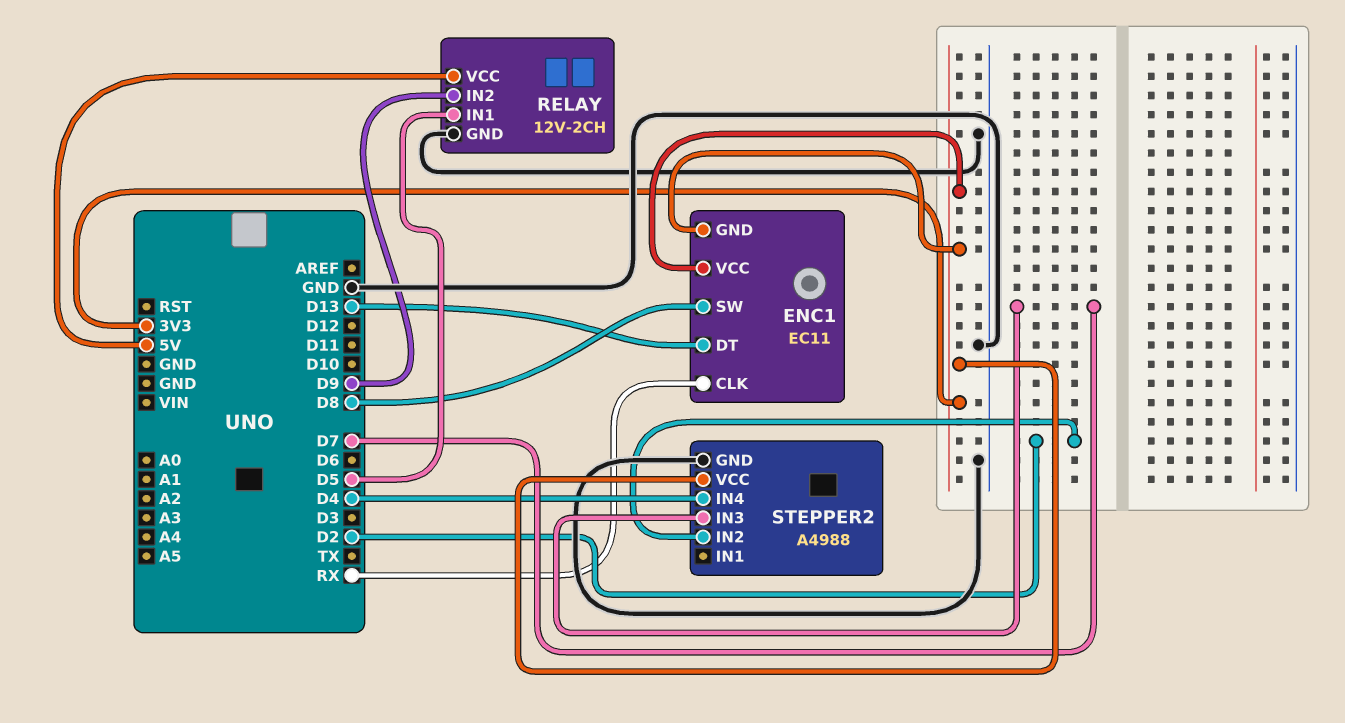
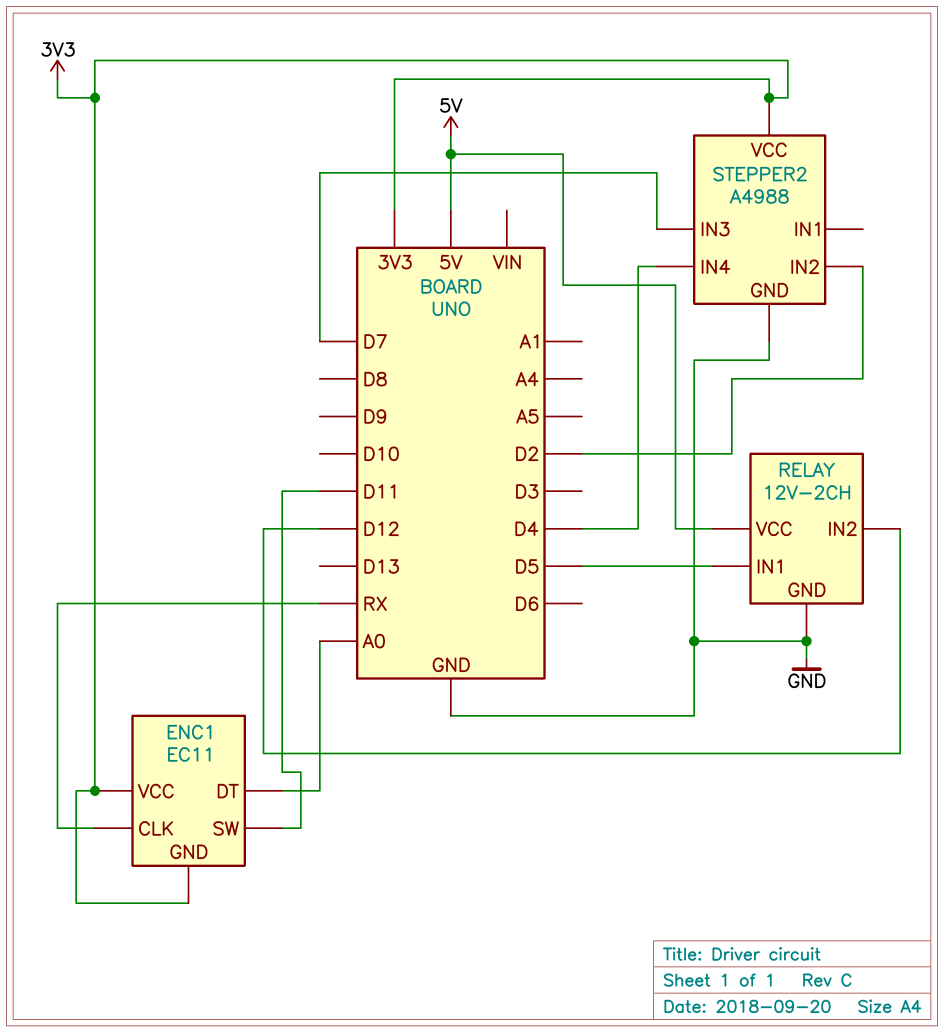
ENC1 pin DT: D13 -> A0
ENC1 pin SW: D8 -> D11
RELAY pin IN2: D9 -> D12

